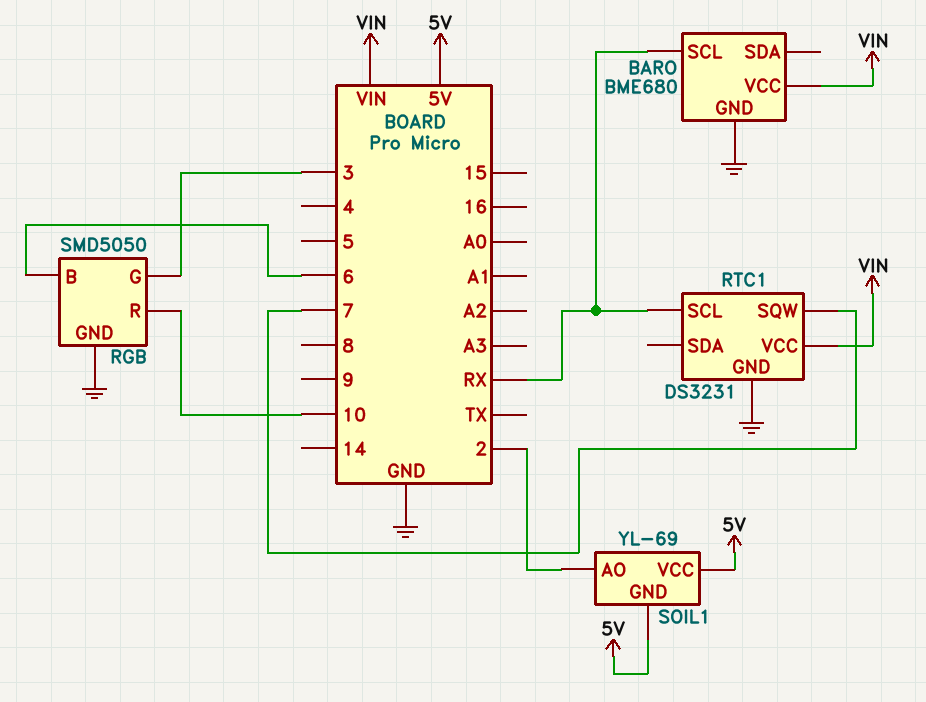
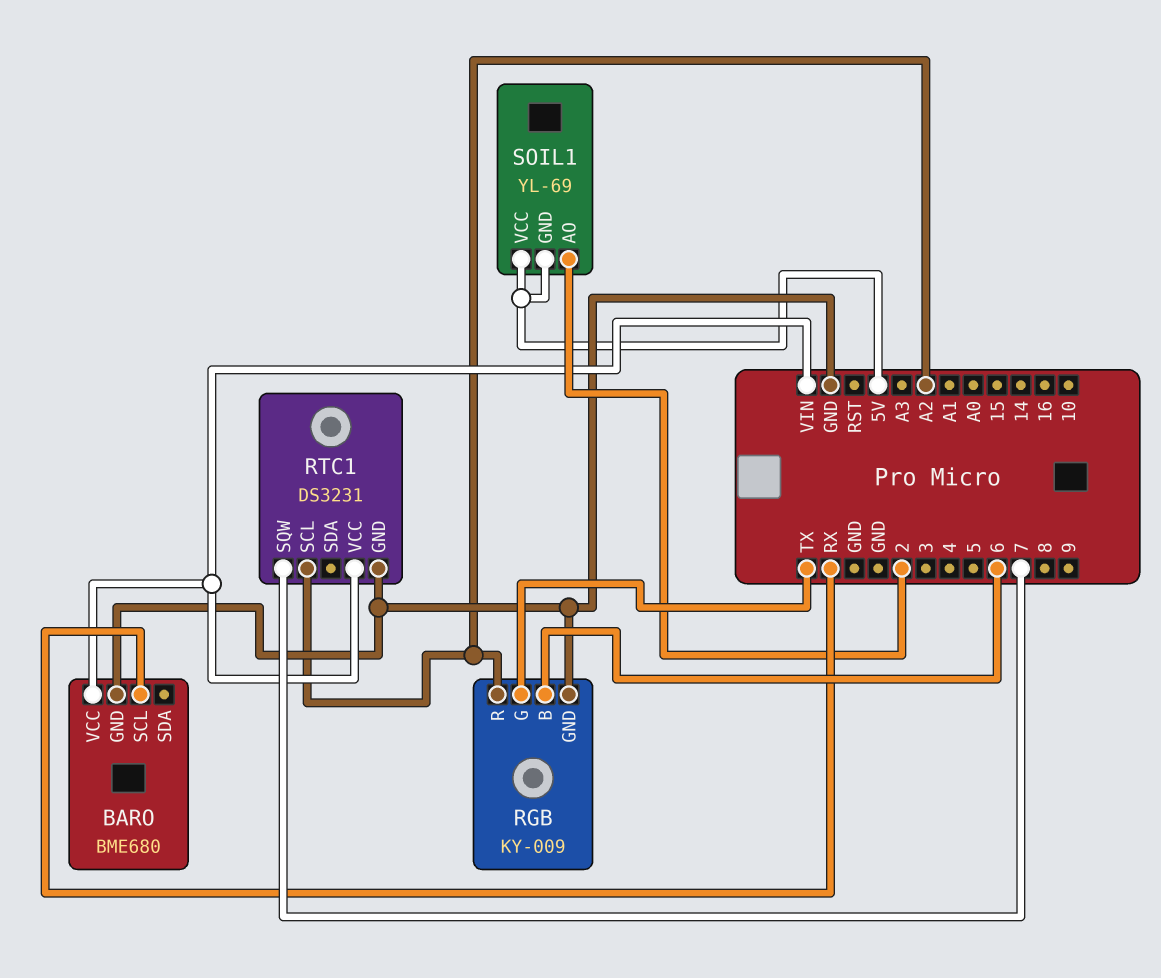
RGB: SMD5050 -> KY-009
RGB pin G: 3 -> TX
RGB pin R: 10 -> A2
RTC1 pin SCL: RX -> A2

